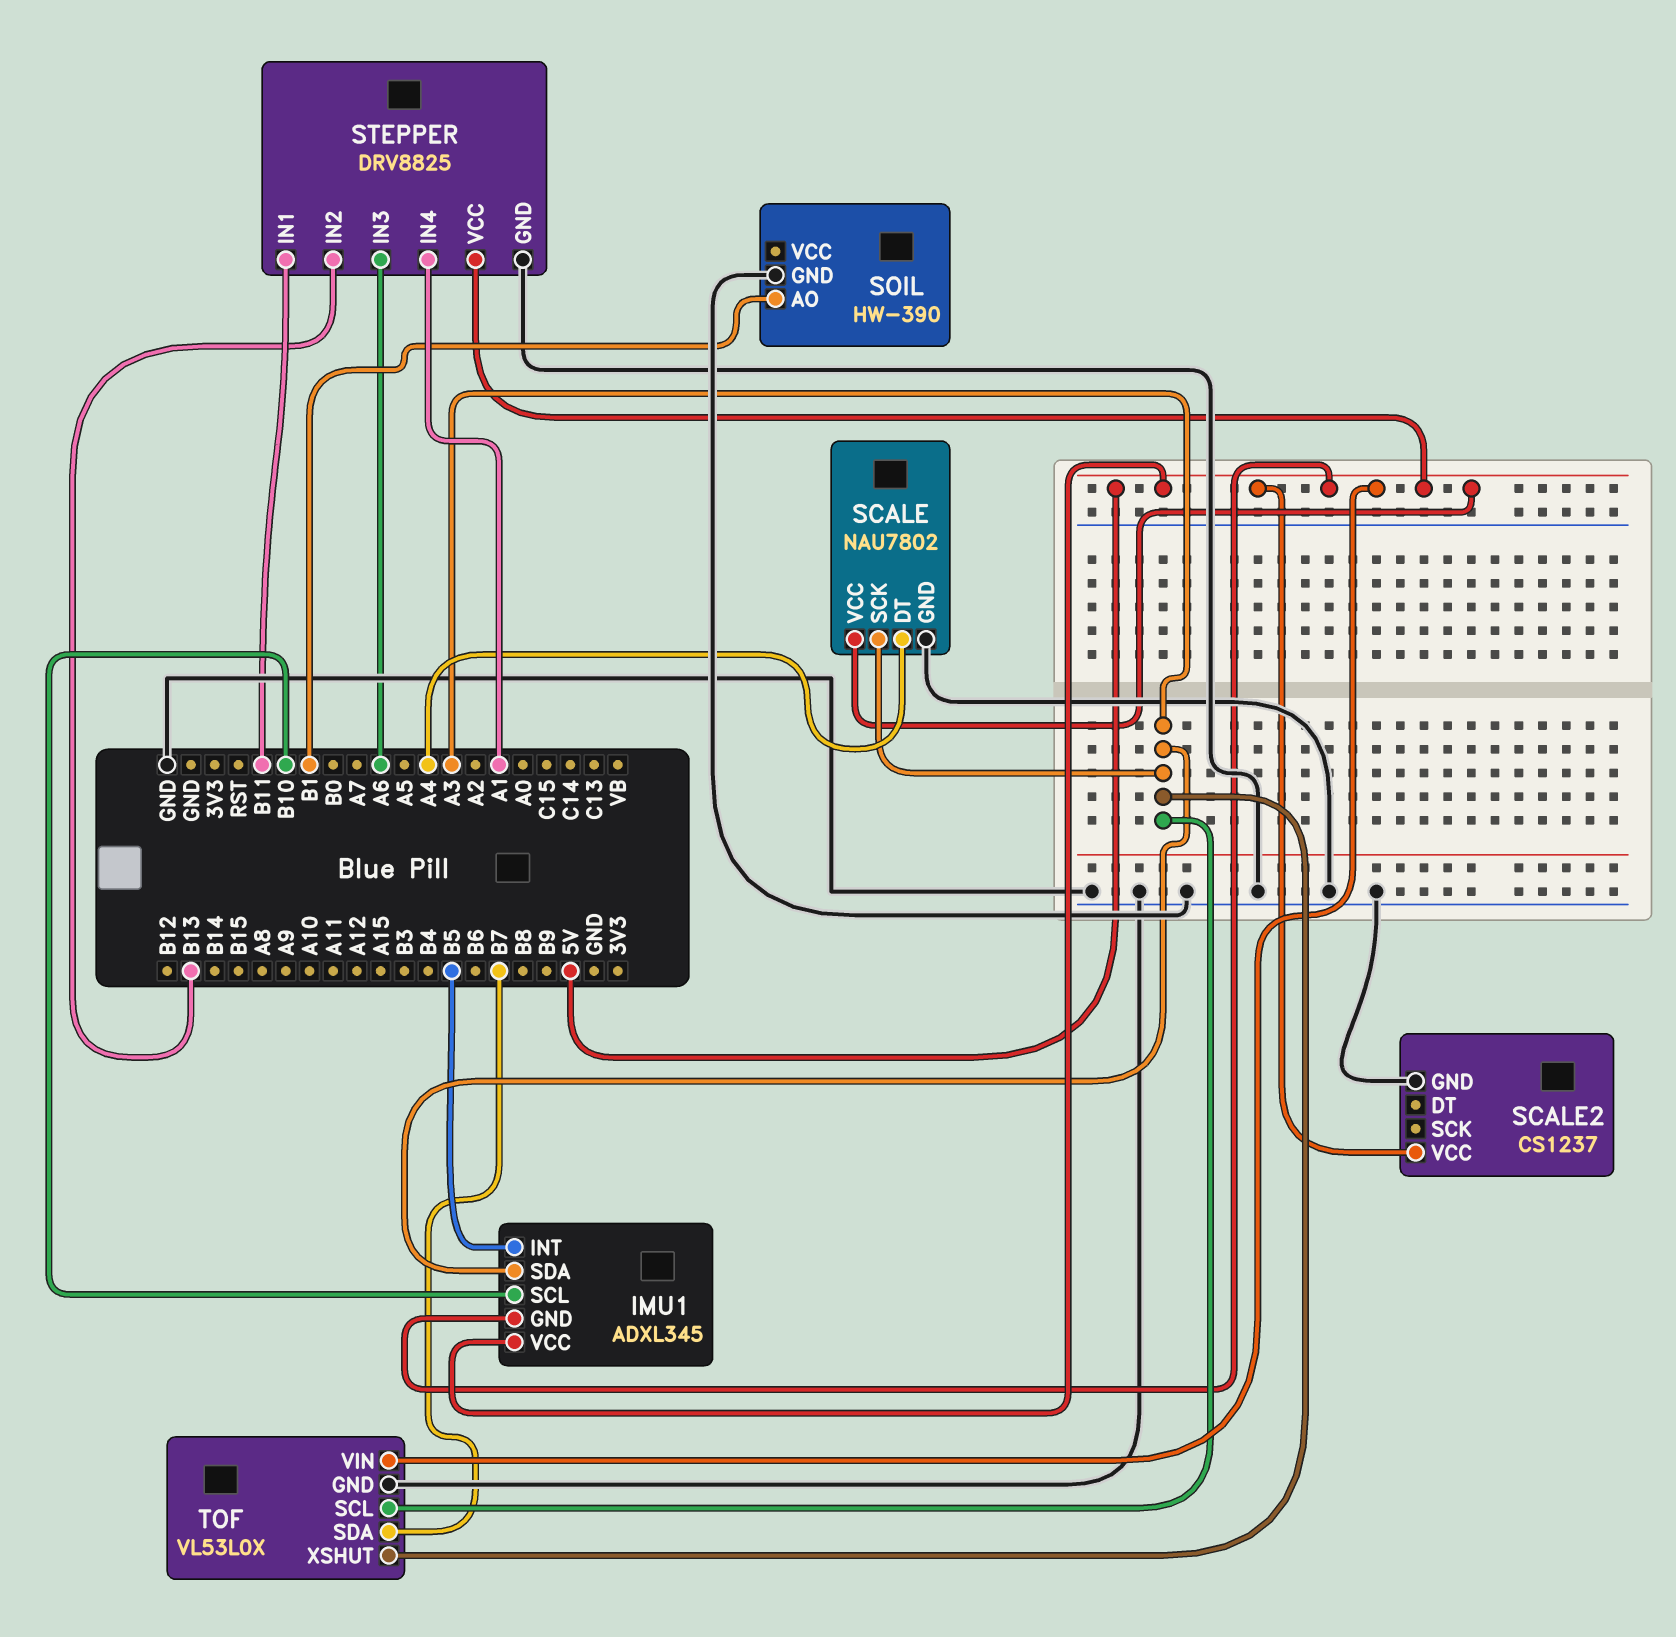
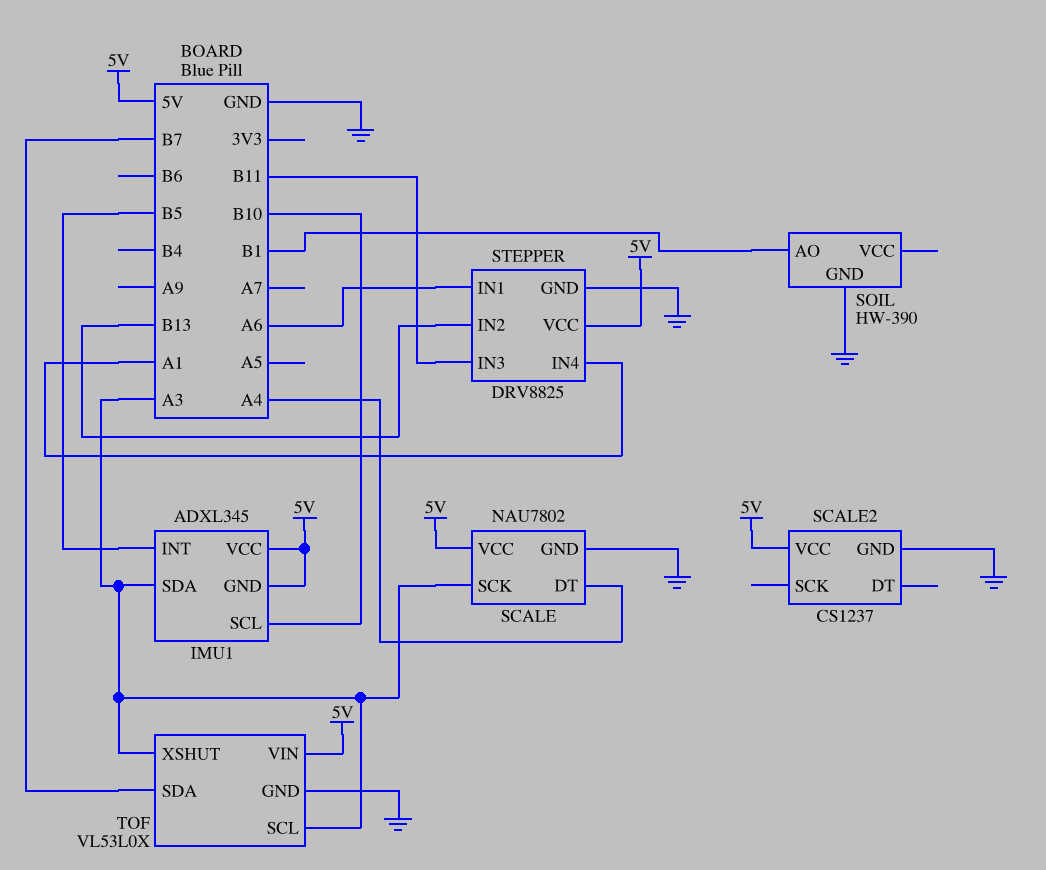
STEPPER pin IN1: B11 -> A6
STEPPER pin IN3: A6 -> B11

